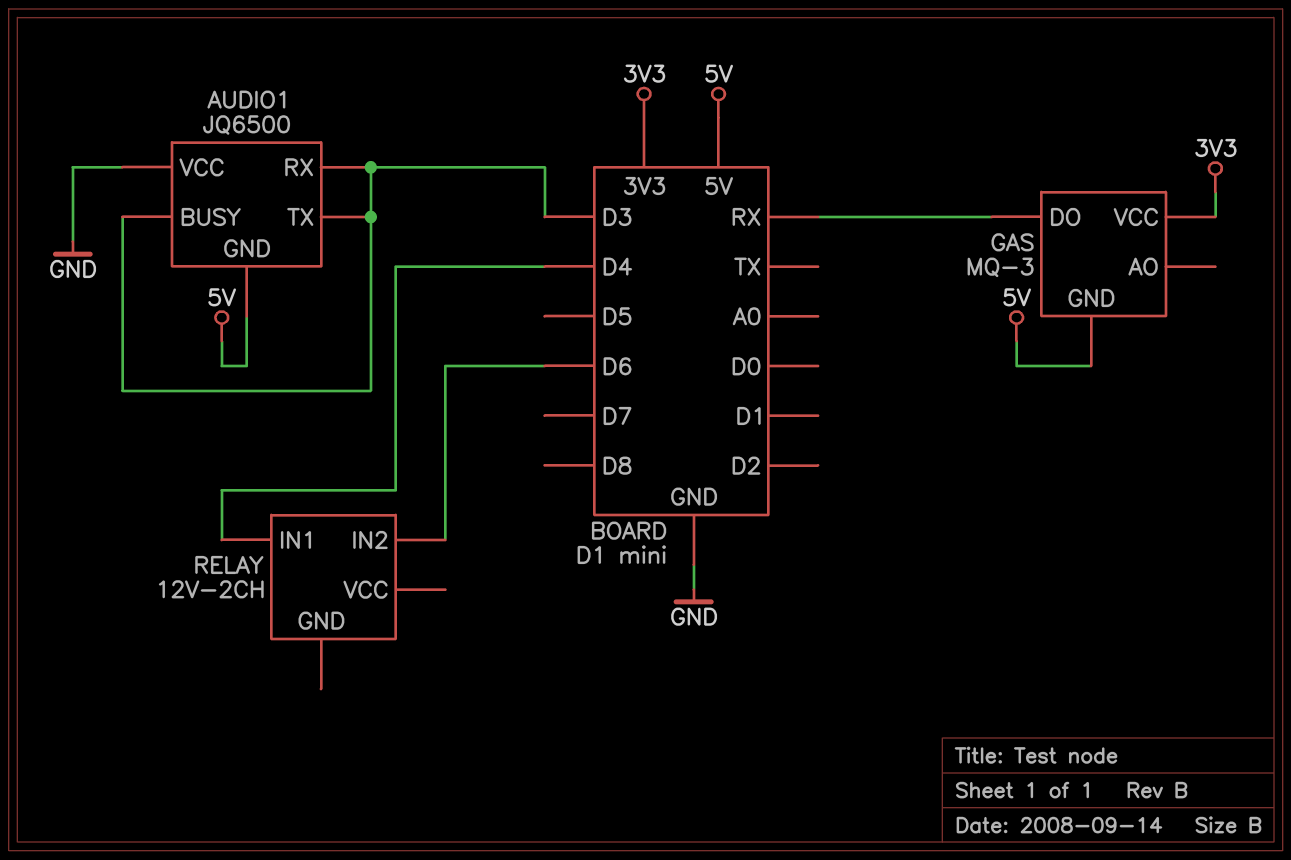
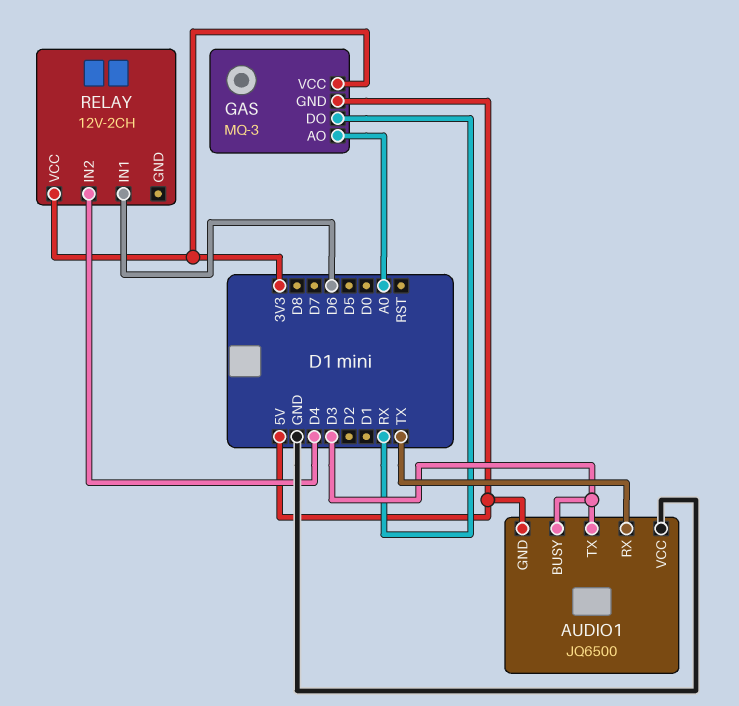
AUDIO1 pin RX: D3 -> TX
GAS pin AO: none -> A0
RELAY pin IN1: D4 -> D6
RELAY pin IN2: D6 -> D4
RELAY pin VCC: none -> 3V3

